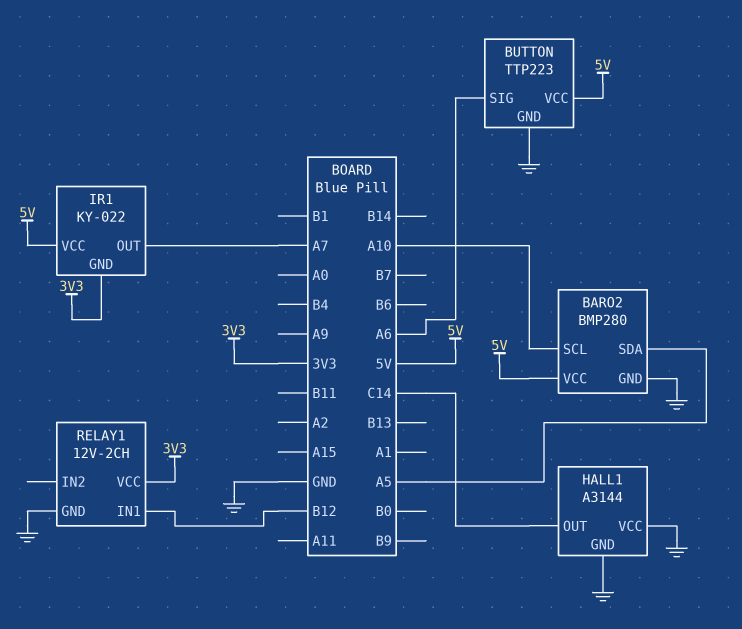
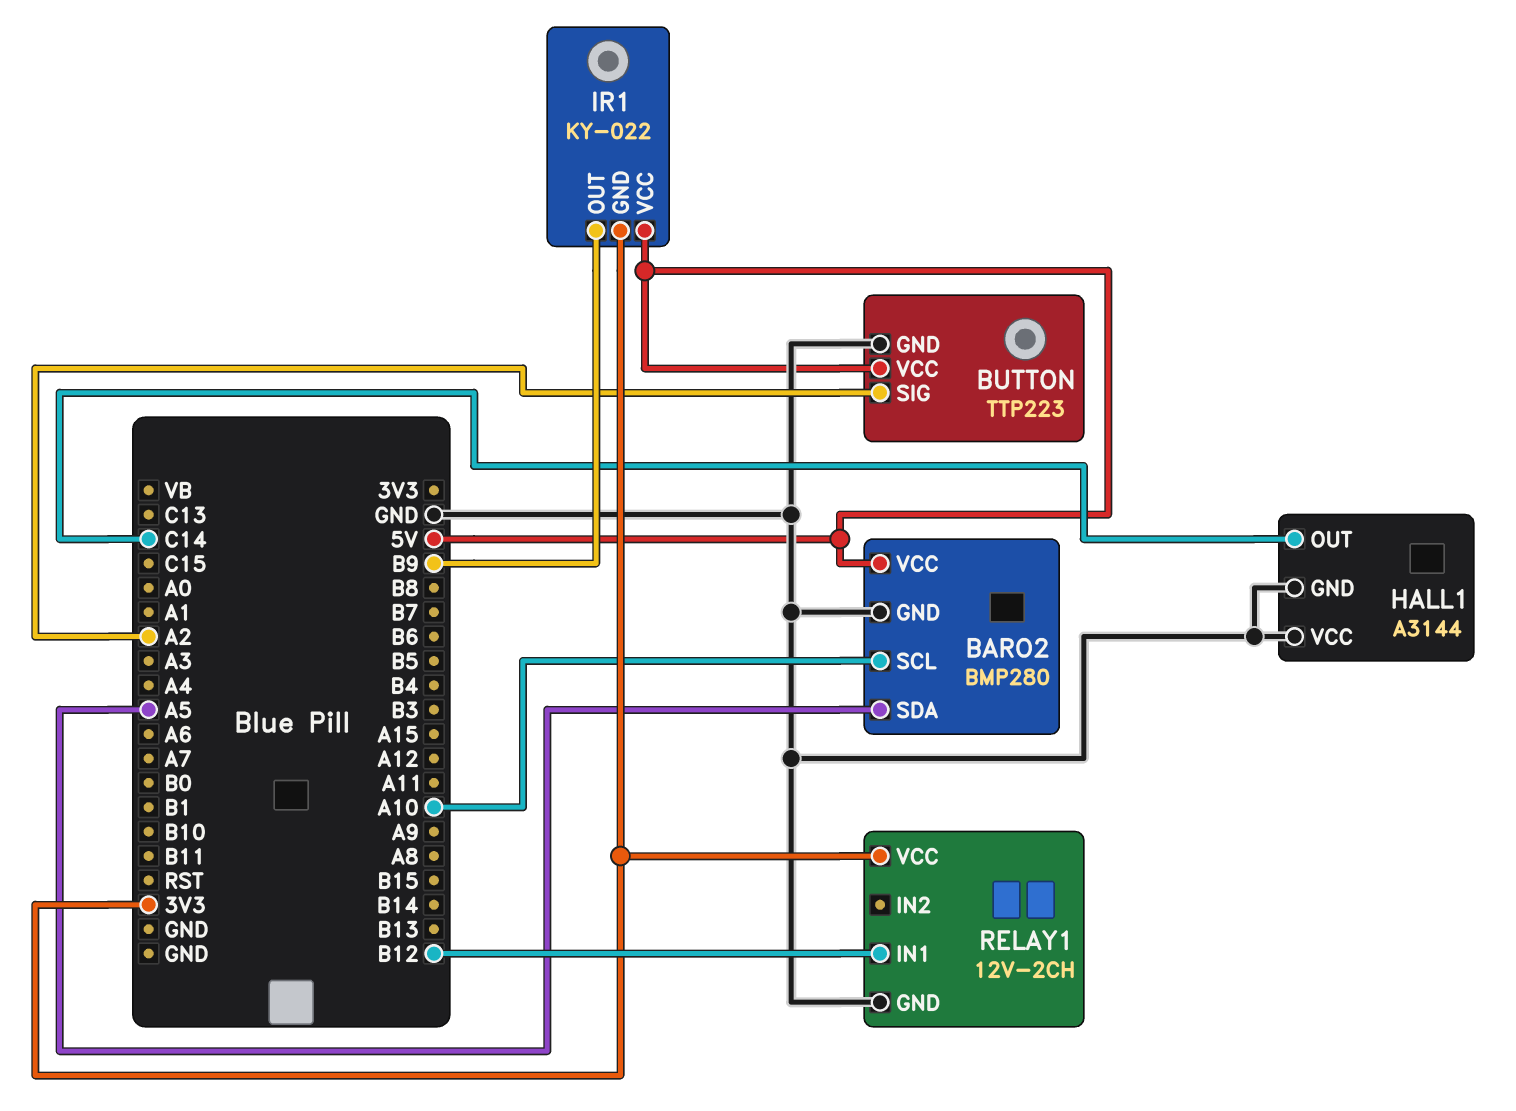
BUTTON pin SIG: A6 -> A2
IR1 pin OUT: A7 -> B9

